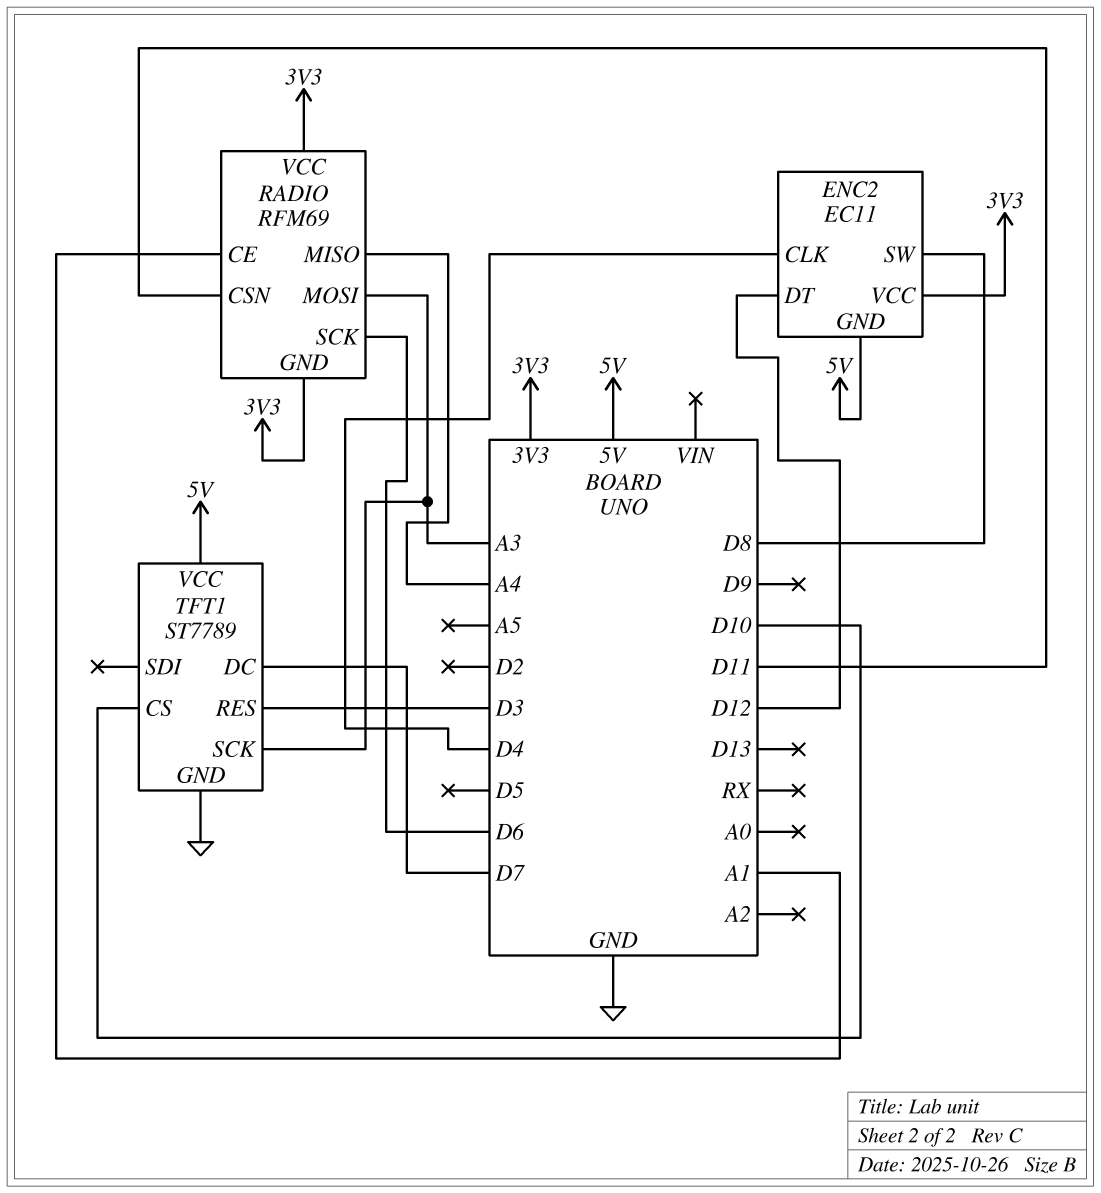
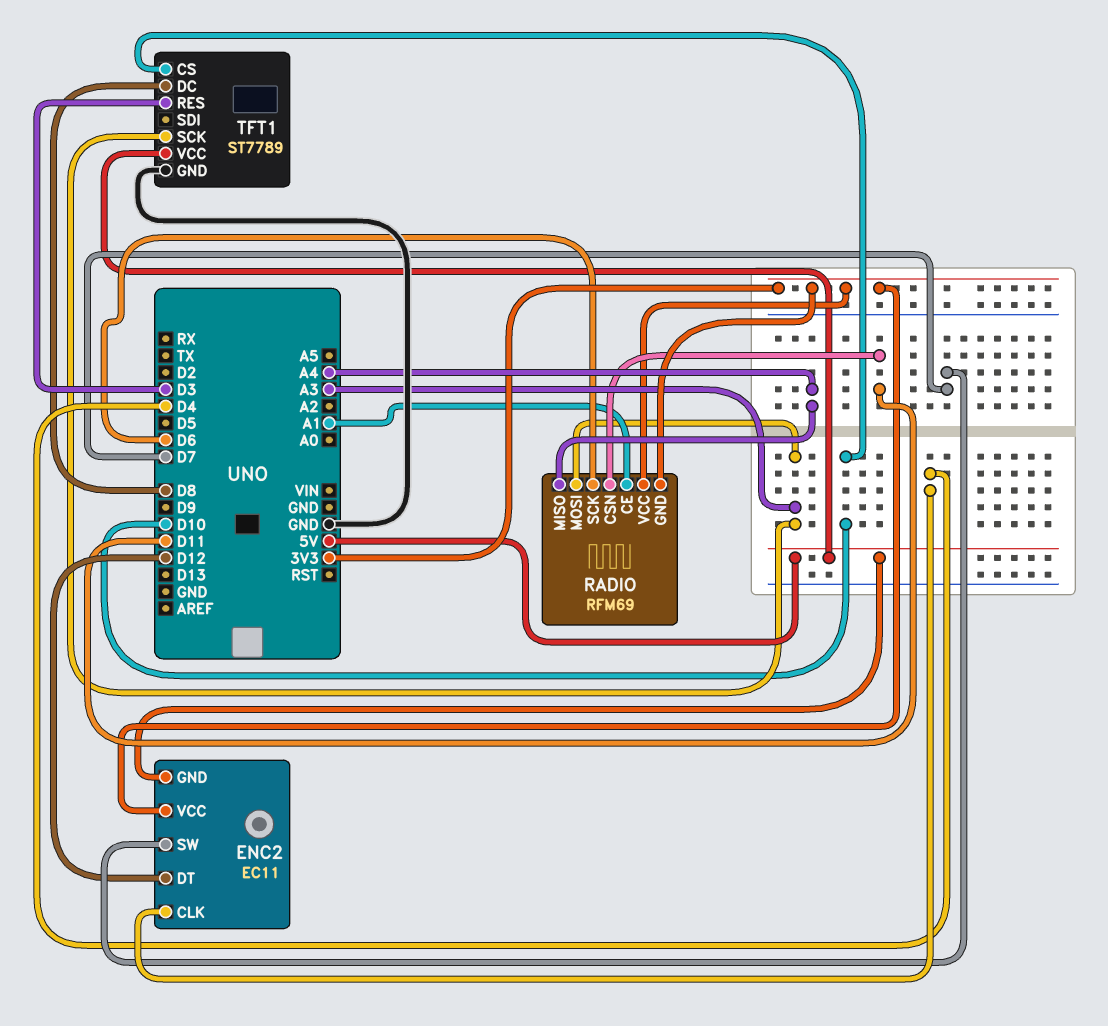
ENC2 pin SW: D8 -> D7
TFT1 pin DC: D7 -> D8

